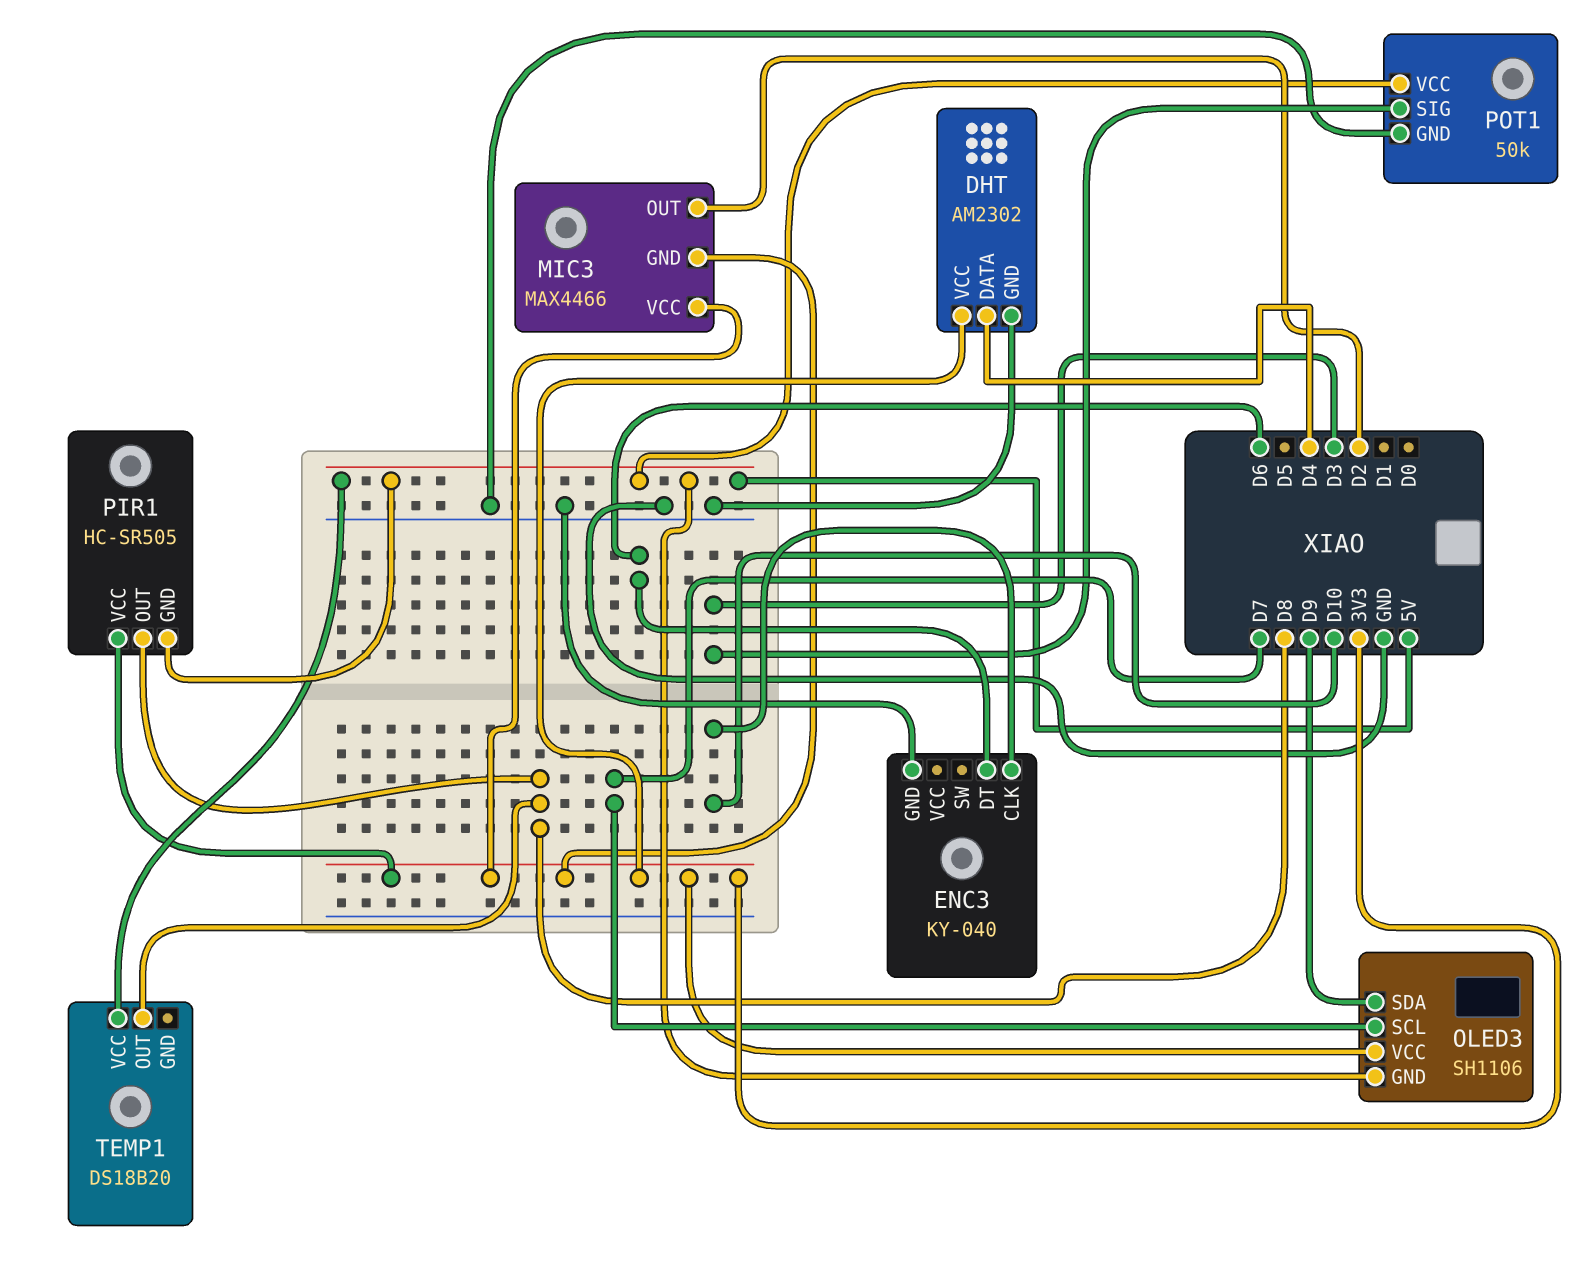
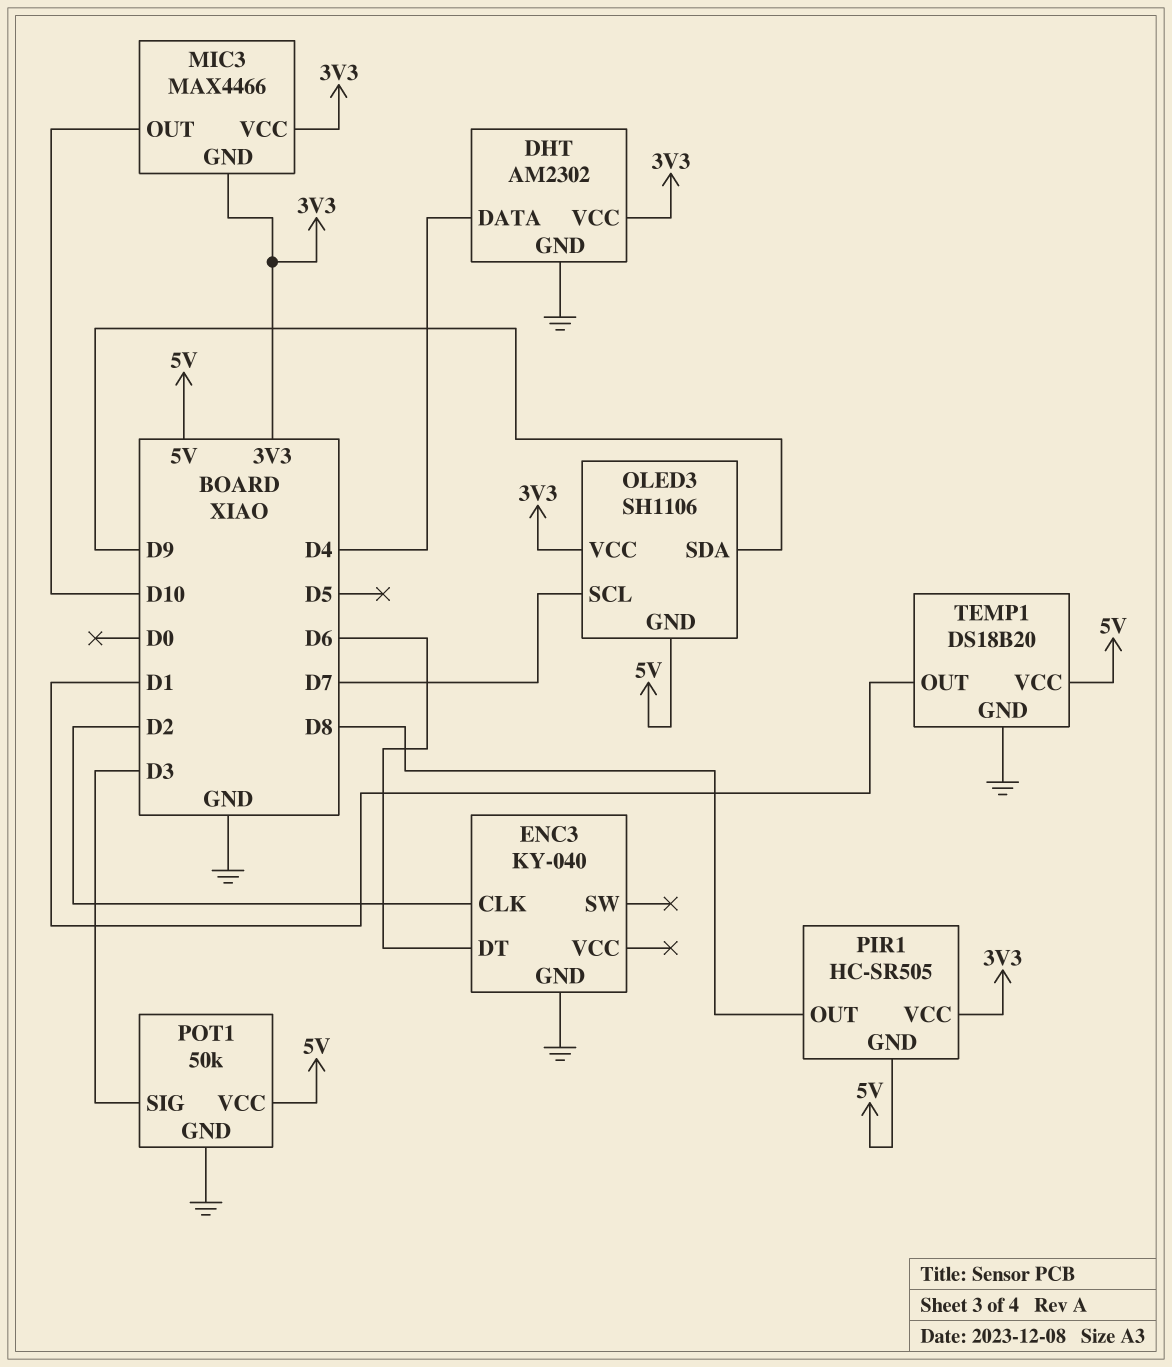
ENC3 pin CLK: D10 -> D2
MIC3 pin OUT: D2 -> D10
TEMP1 pin GND: none -> GND
TEMP1 pin OUT: D8 -> D1

